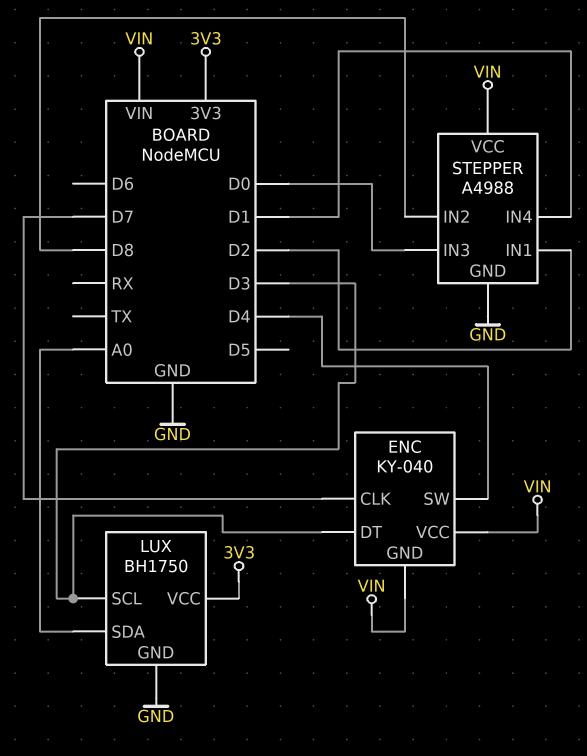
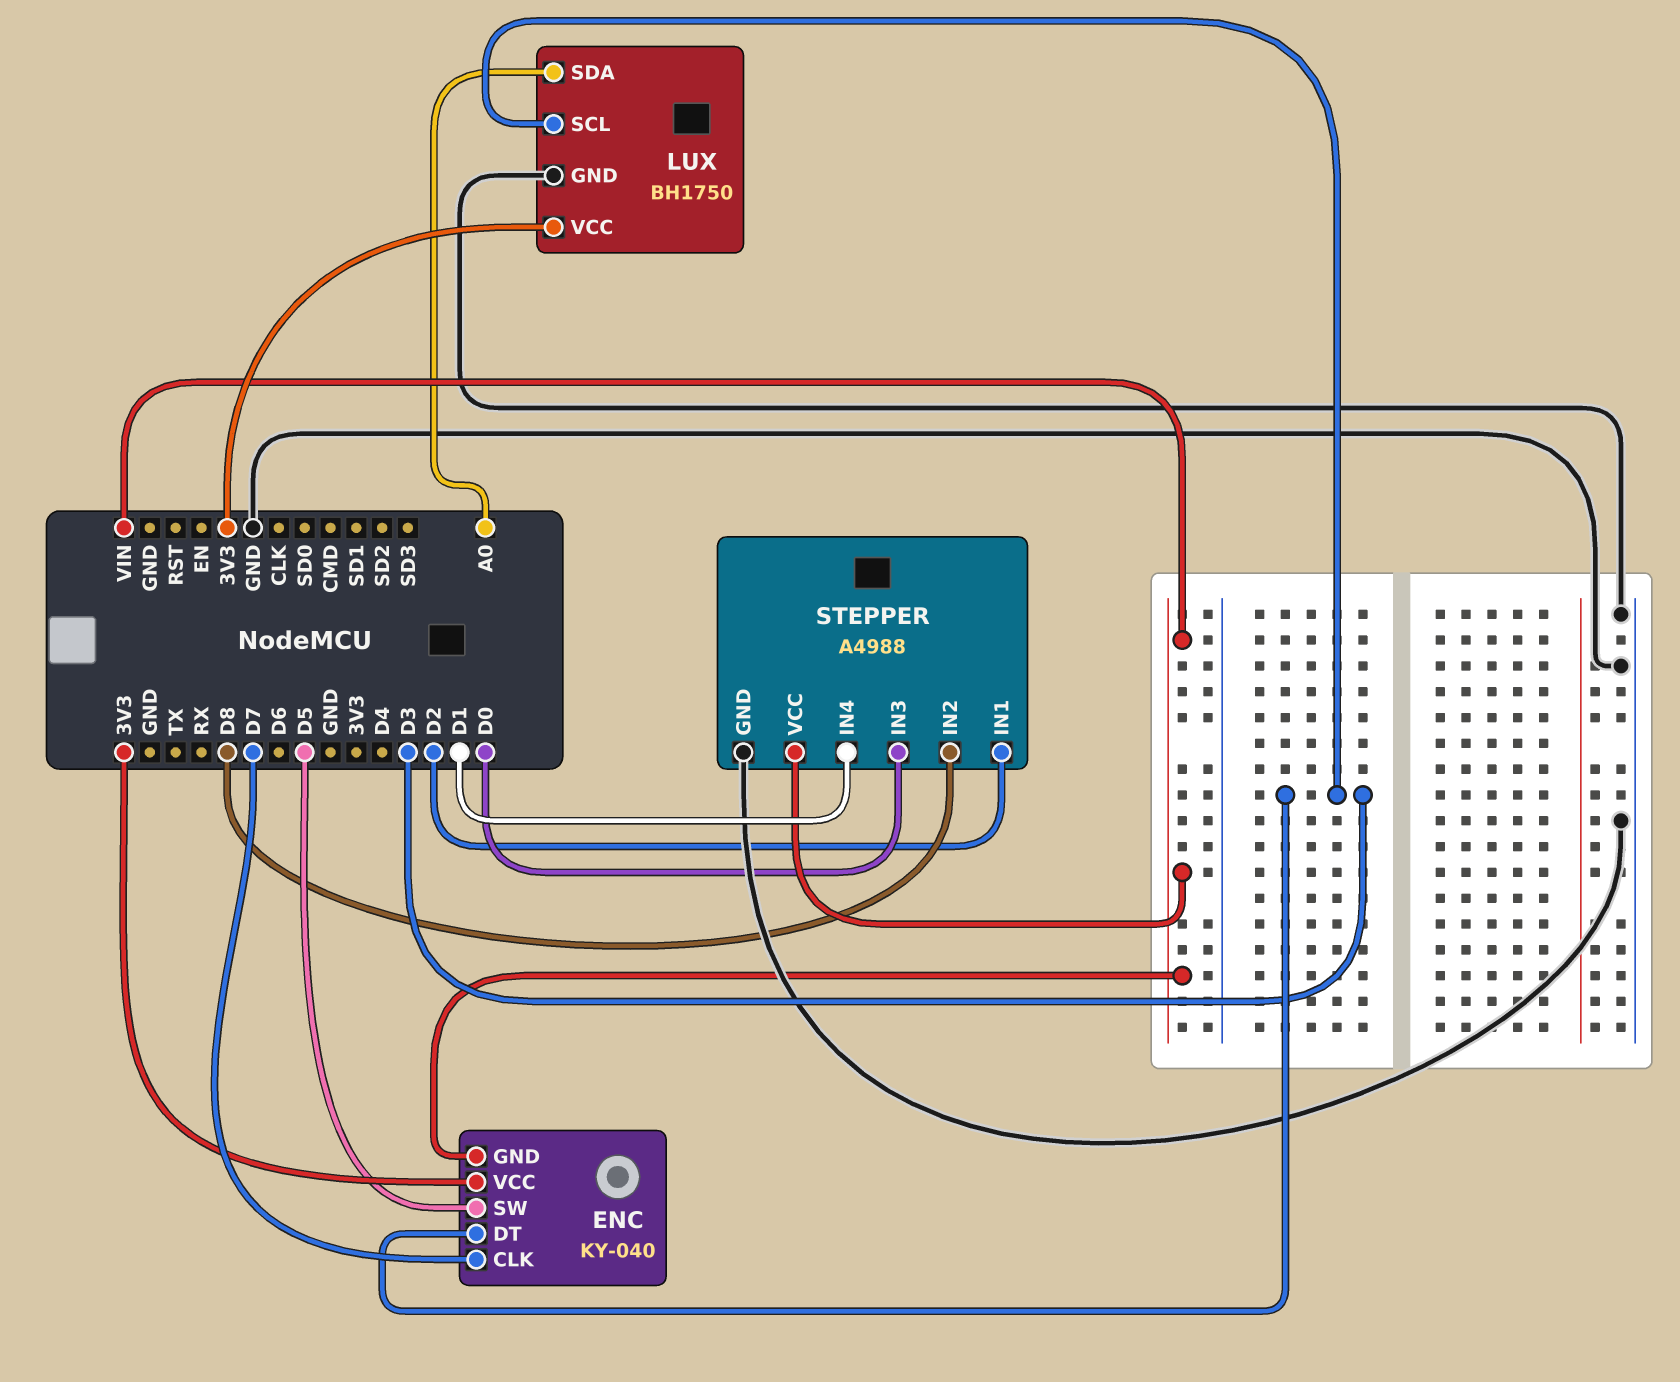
ENC pin SW: D4 -> D5
ENC pin VCC: VIN -> 3V3

